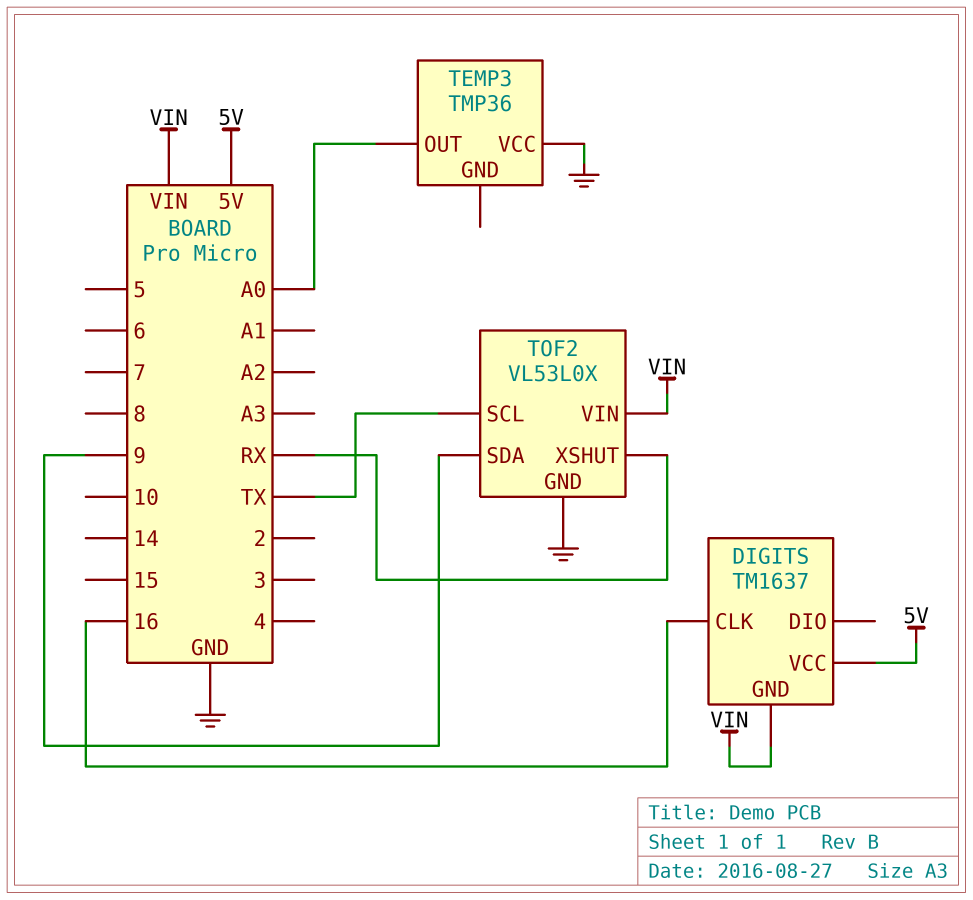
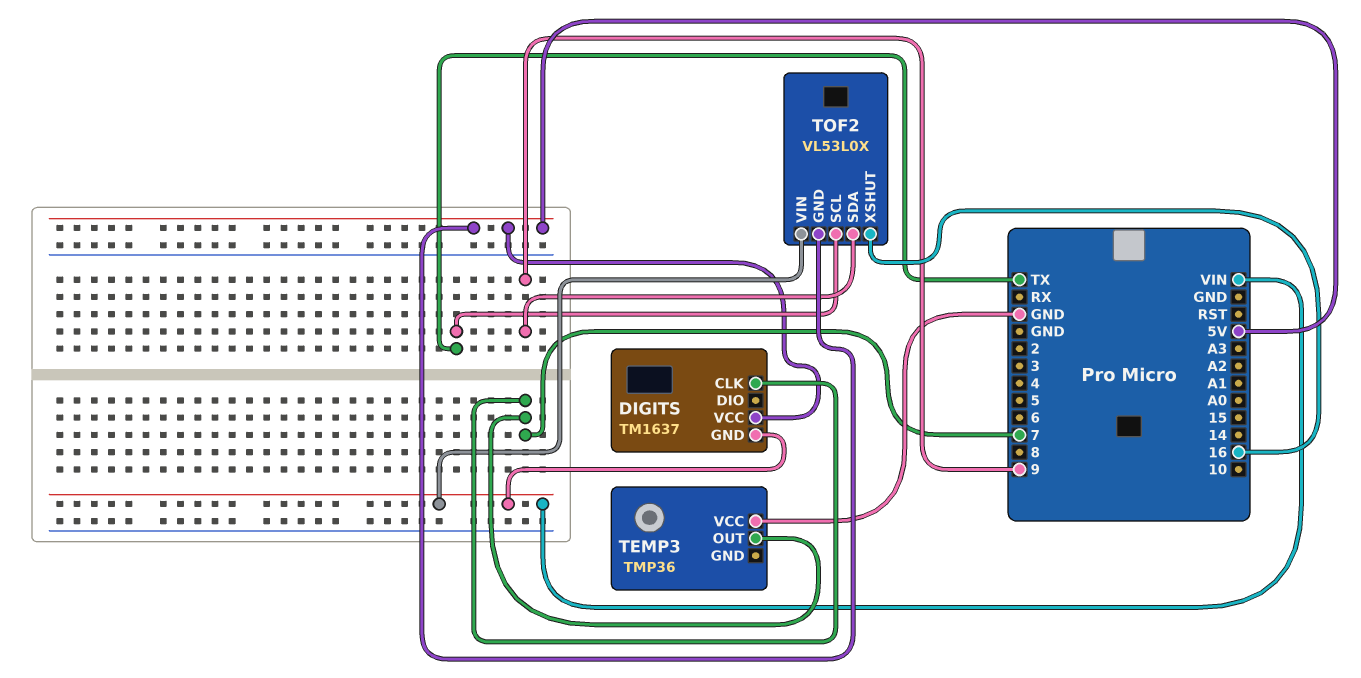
DIGITS pin CLK: 16 -> 7
TEMP3 pin OUT: A0 -> 7
TOF2 pin GND: GND -> 5V
TOF2 pin XSHUT: RX -> 16

